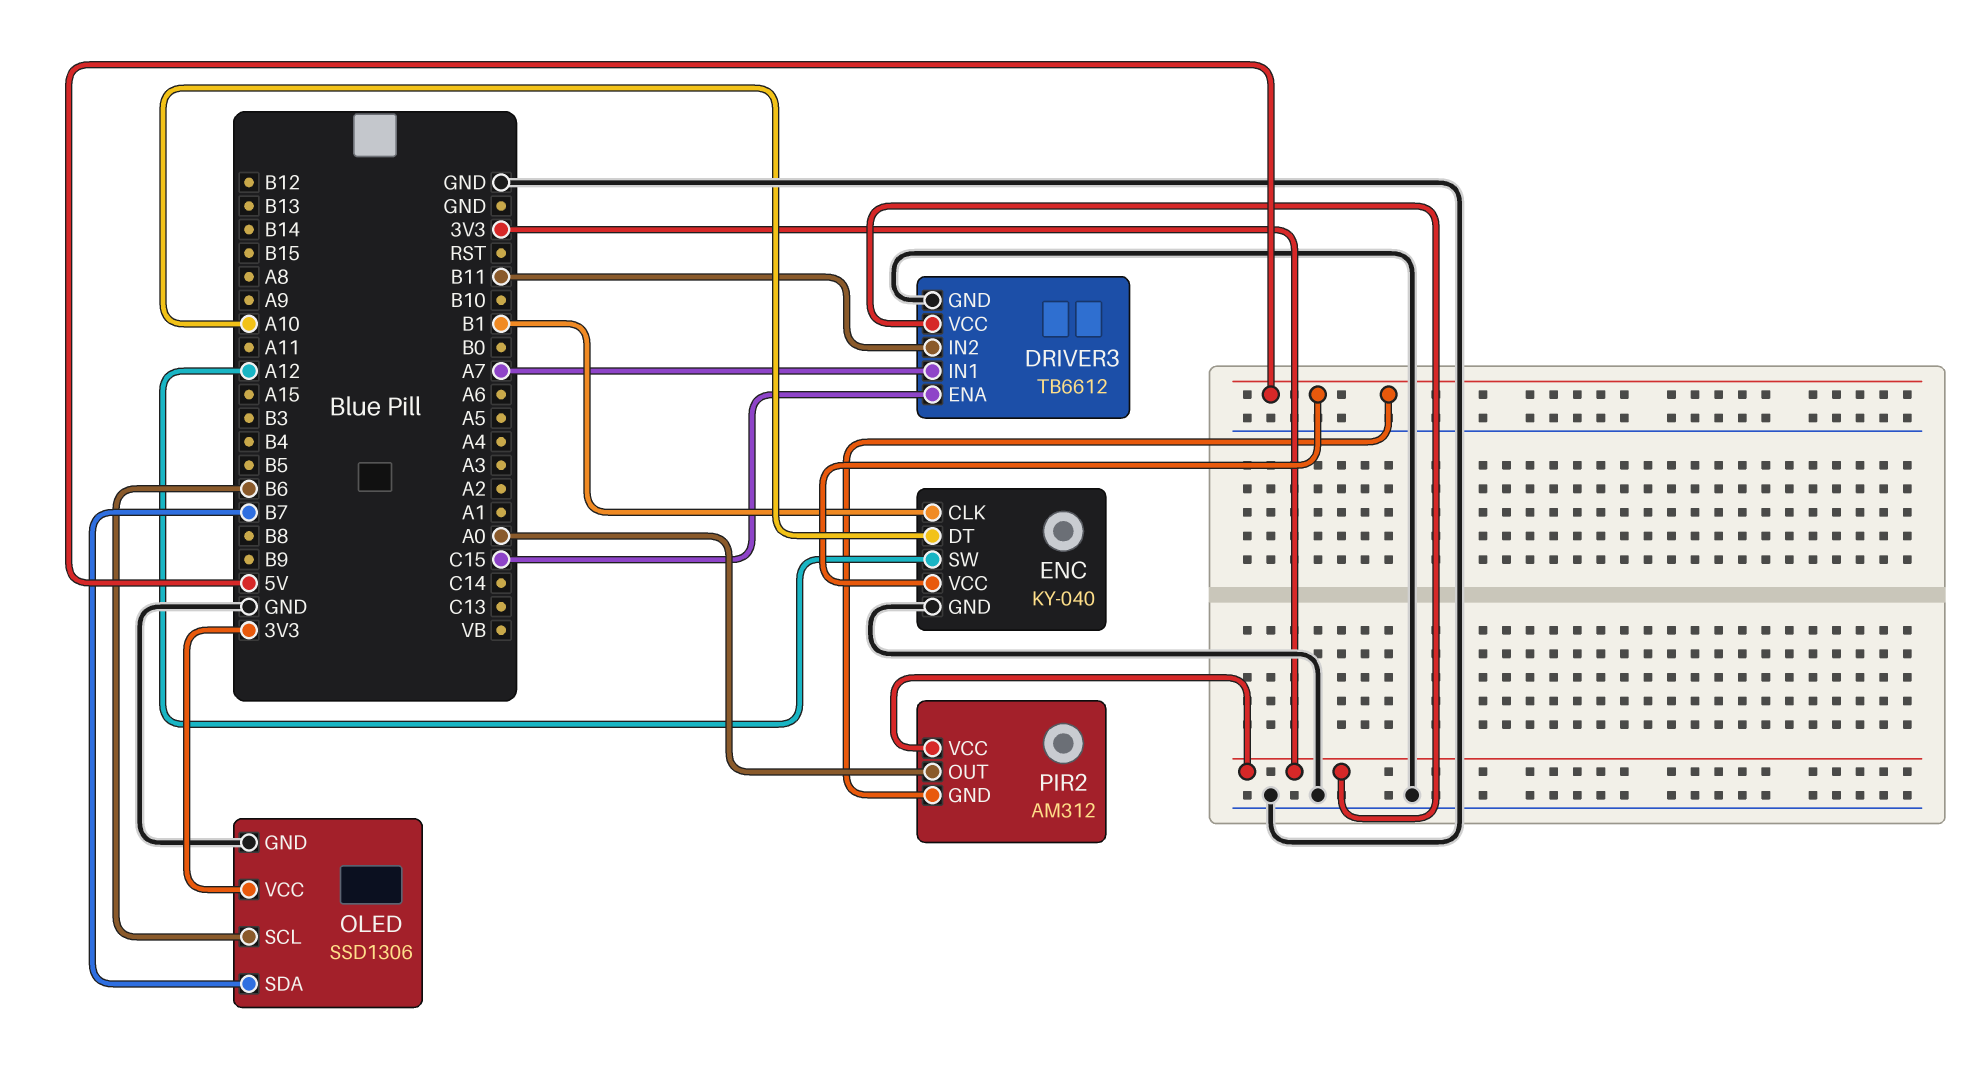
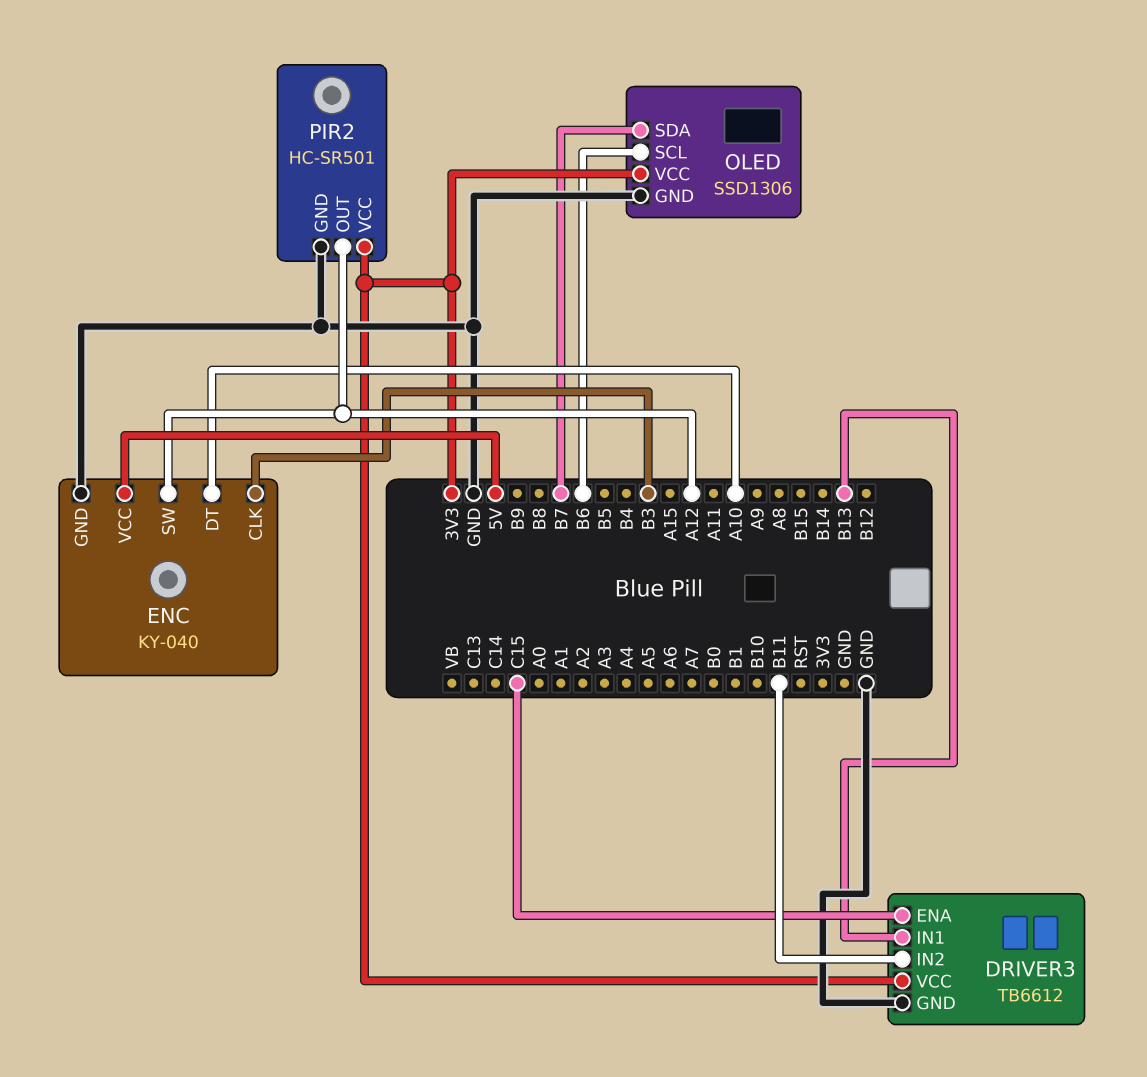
DRIVER3 pin IN1: A7 -> B13
ENC pin CLK: B1 -> B3
PIR2: AM312 -> HC-SR501
PIR2 pin GND: 5V -> GND
PIR2 pin OUT: A0 -> A12

